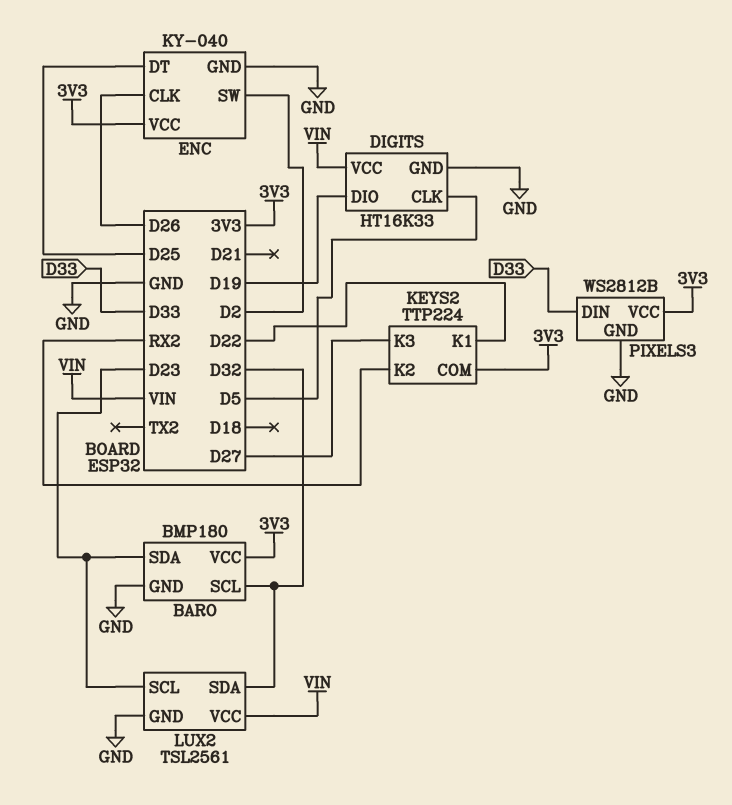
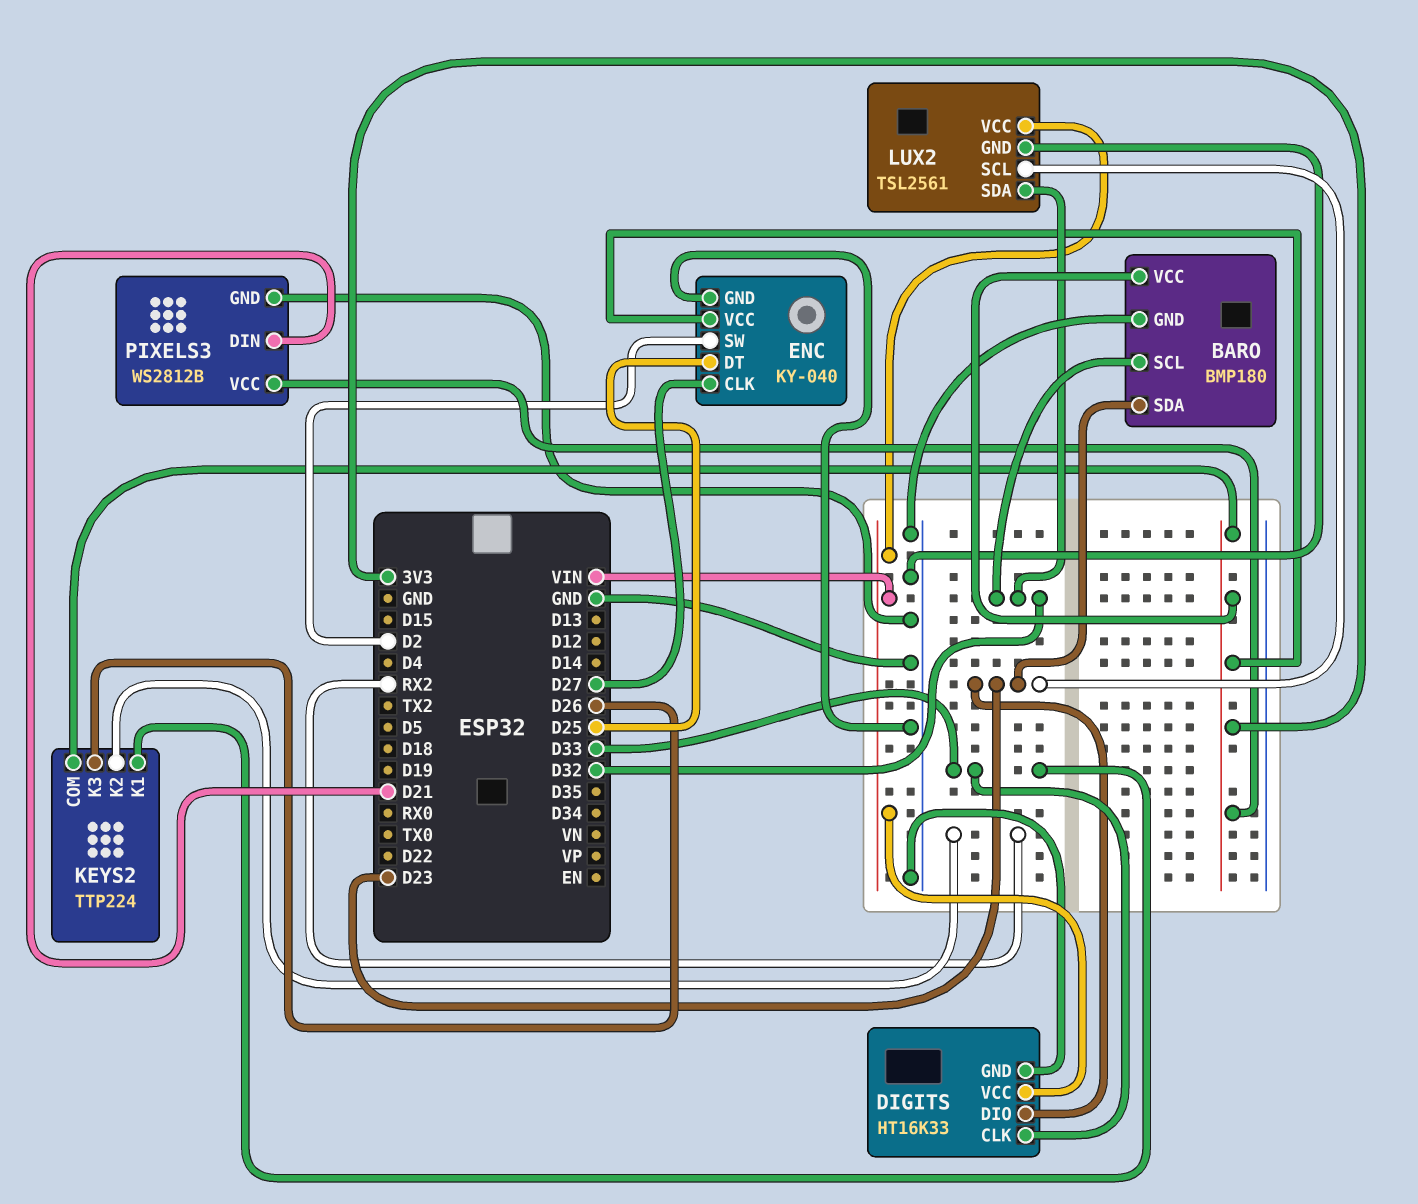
DIGITS pin CLK: D5 -> D33
DIGITS pin DIO: D19 -> D23
ENC pin CLK: D26 -> D27
KEYS2 pin K1: D22 -> D33
KEYS2 pin K3: D27 -> D26
PIXELS3 pin DIN: D33 -> D21

